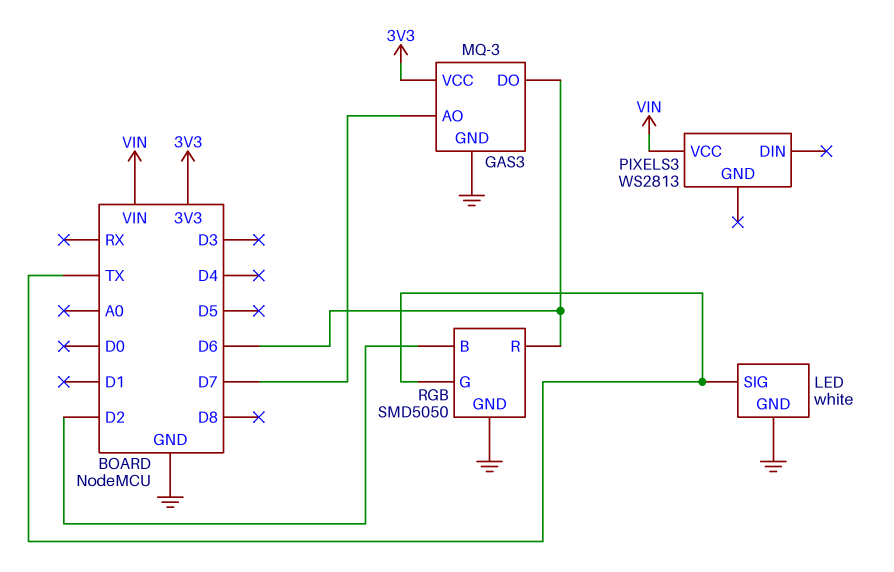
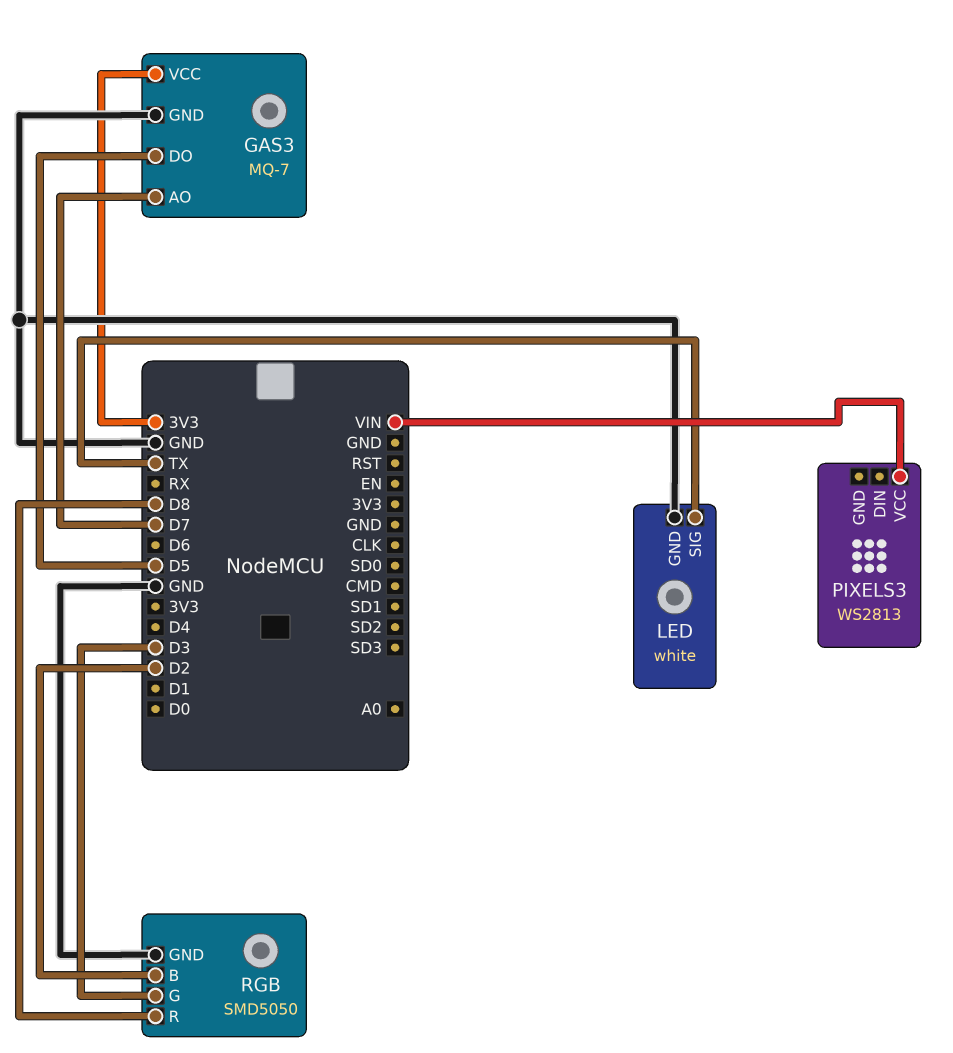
GAS3: MQ-3 -> MQ-7
GAS3 pin DO: D6 -> D5
RGB pin G: TX -> D3
RGB pin R: D6 -> D8

